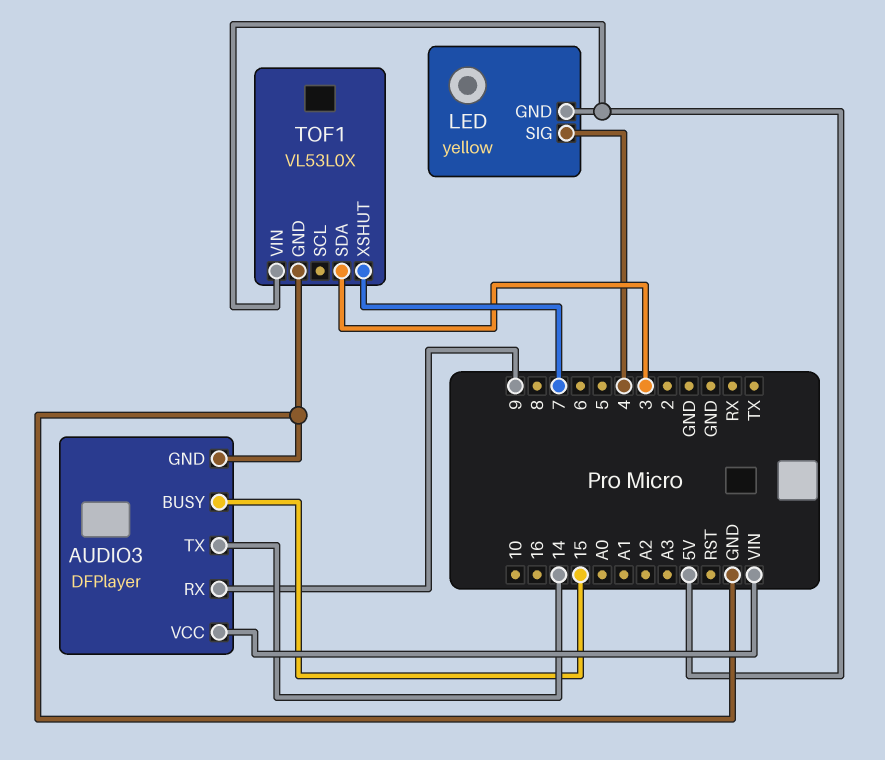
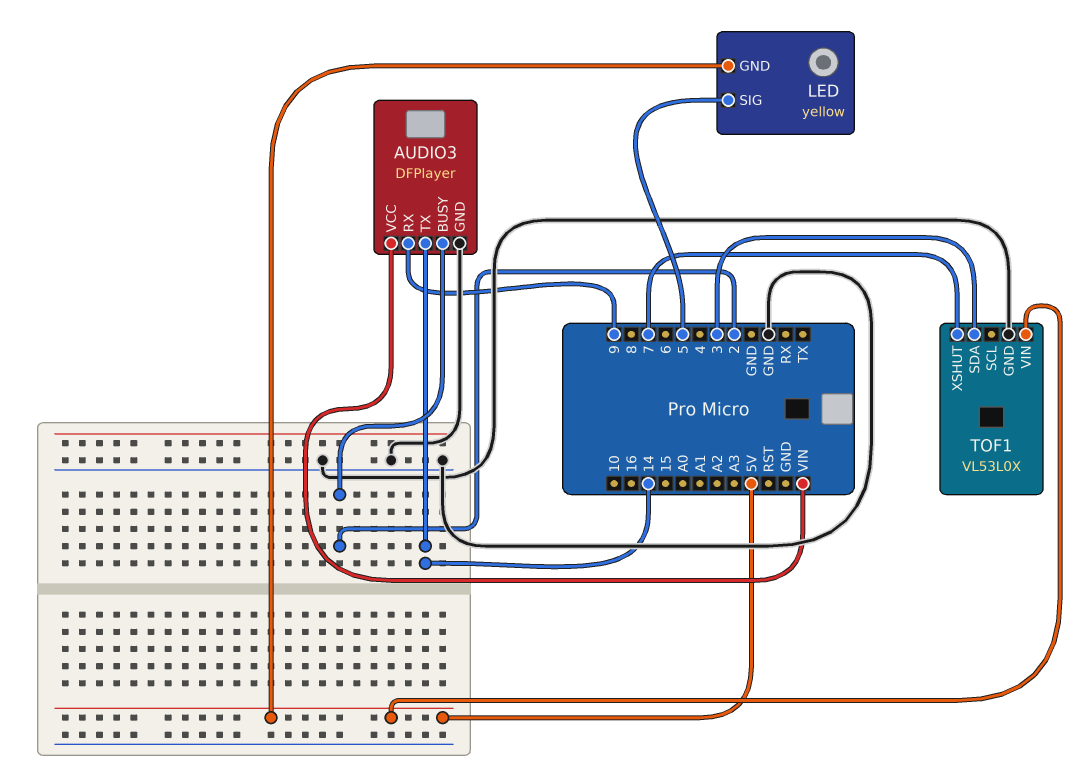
AUDIO3 pin BUSY: 15 -> 2
LED pin SIG: 4 -> 5

